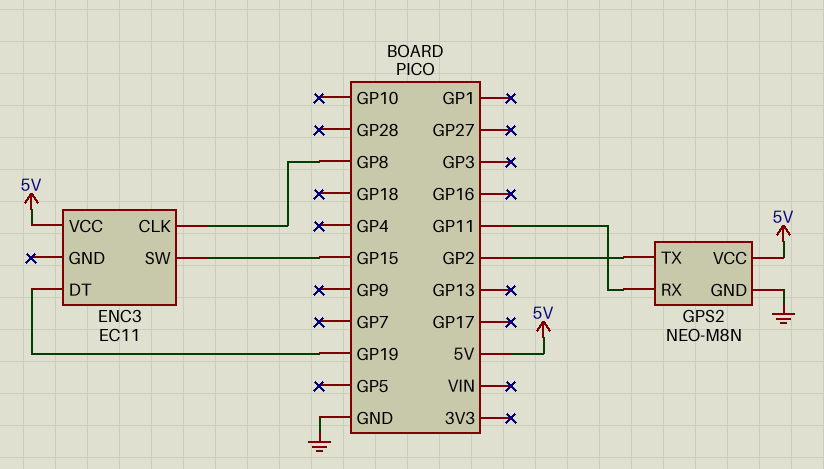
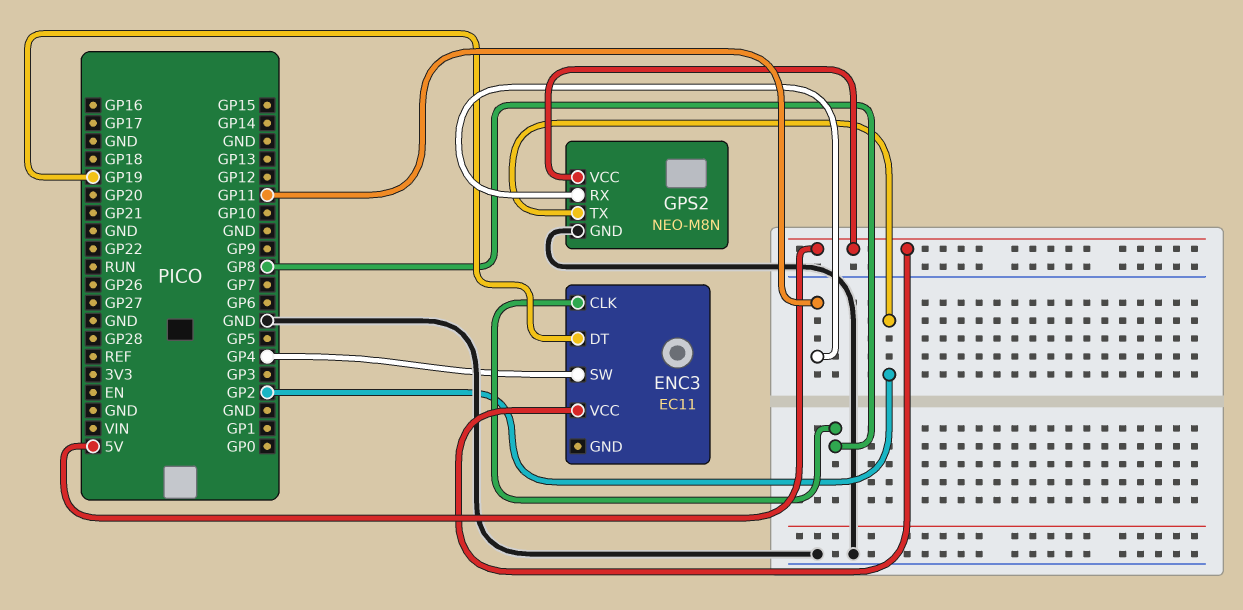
ENC3 pin SW: GP15 -> GP4

